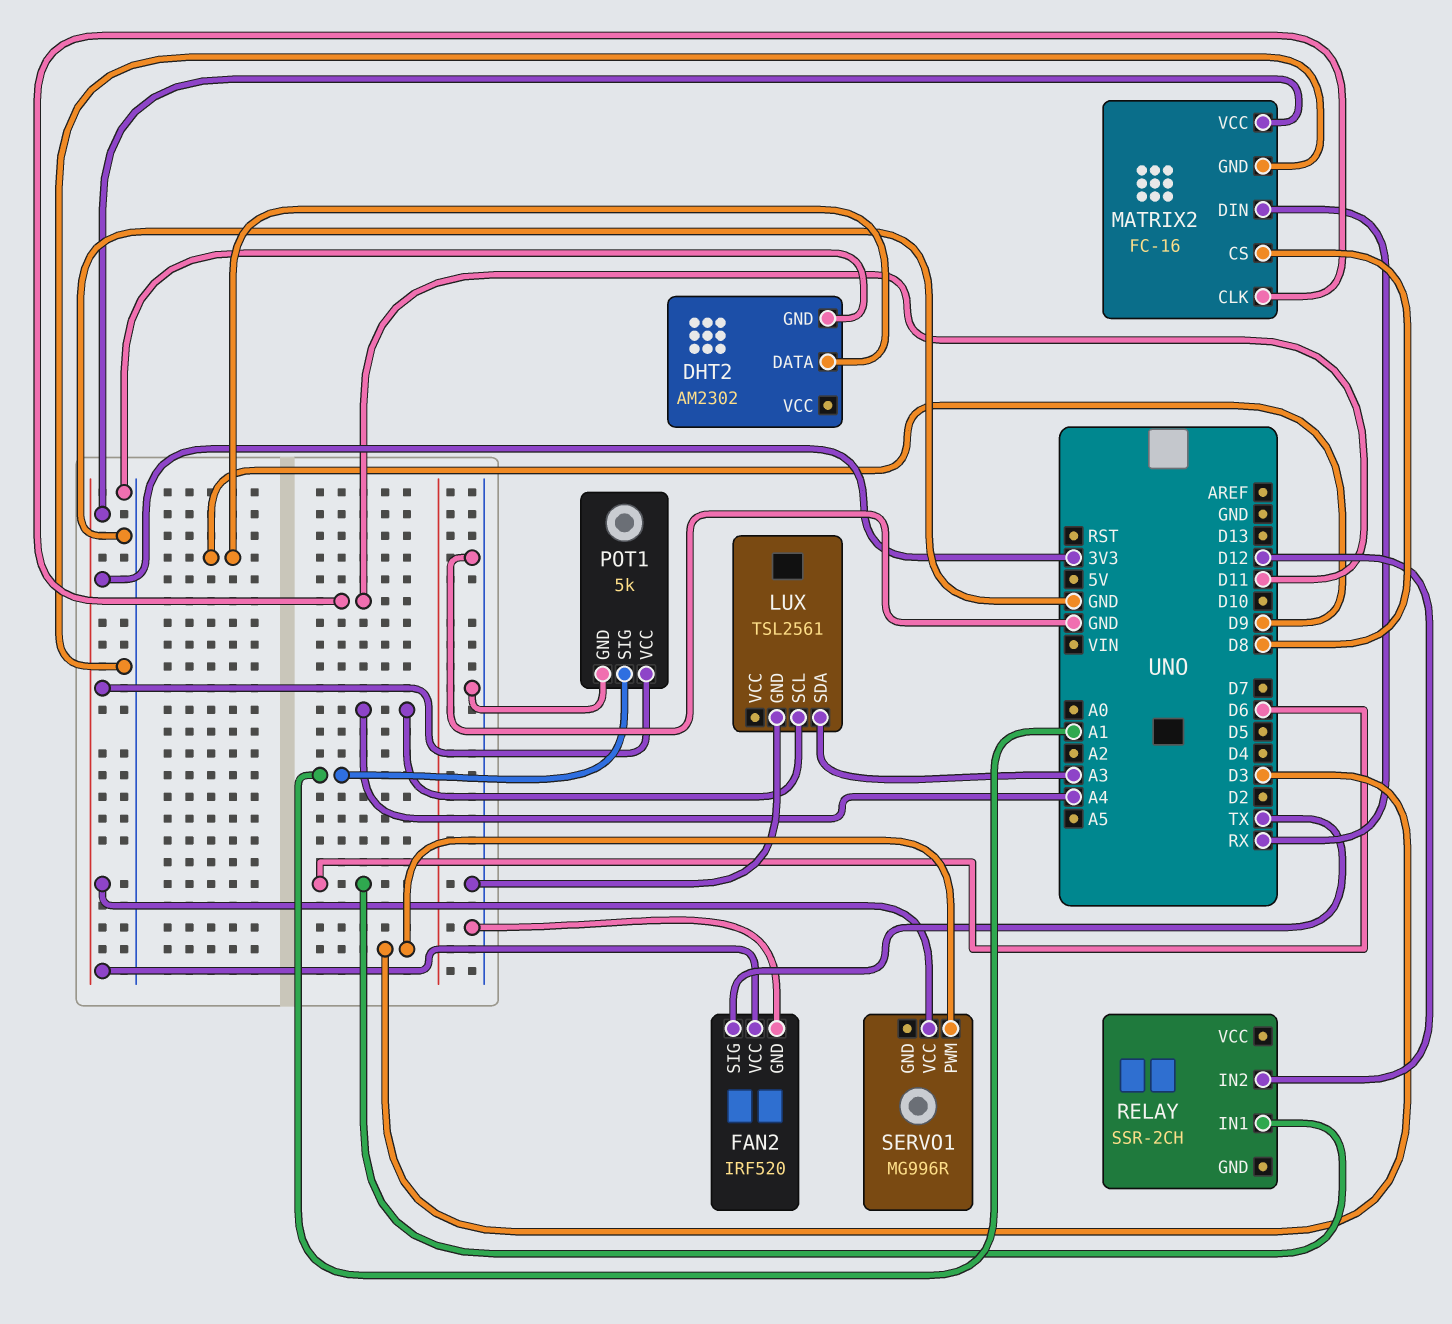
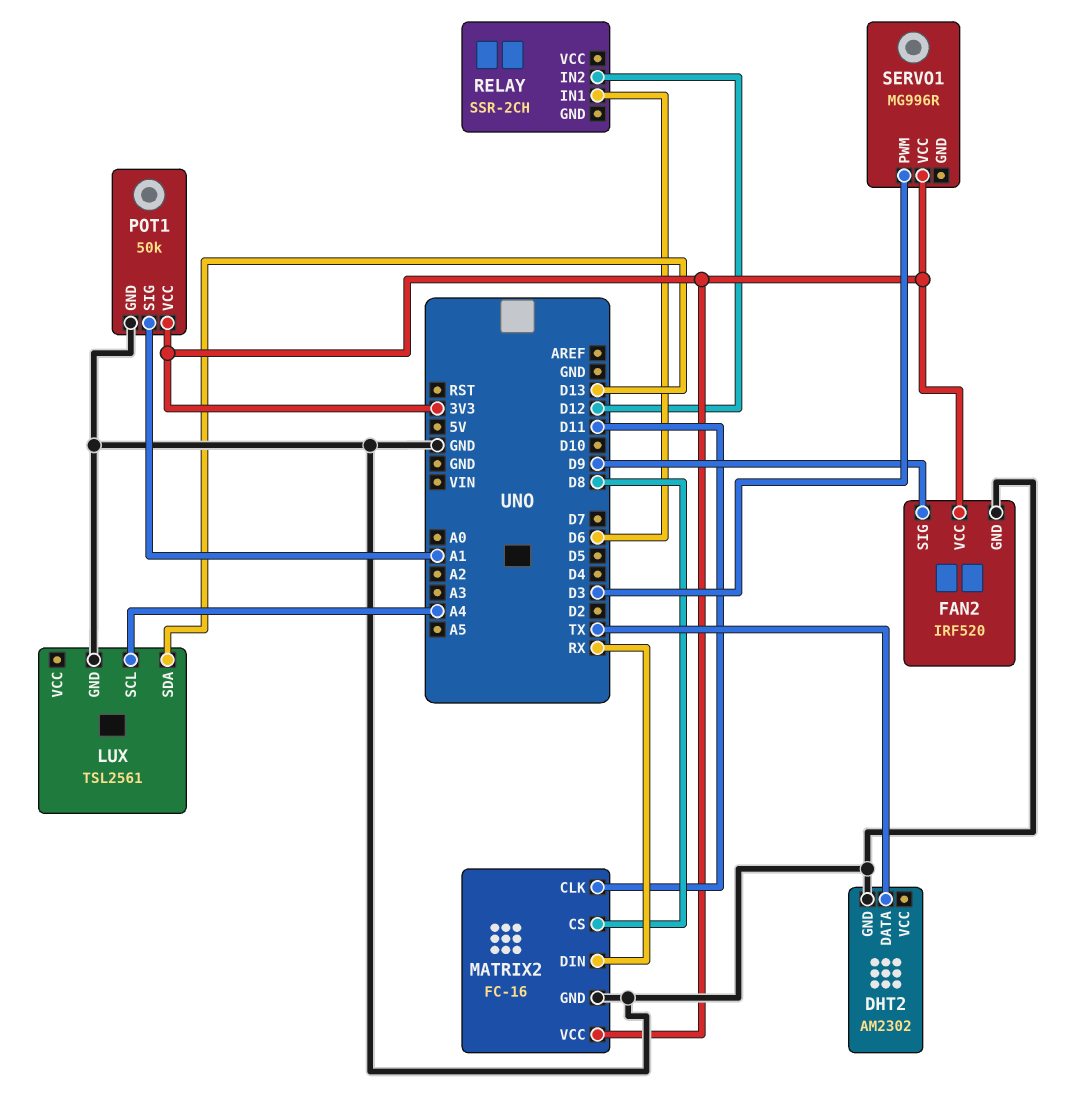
DHT2 pin DATA: D9 -> TX
FAN2 pin SIG: TX -> D9
LUX pin SDA: A3 -> D13
POT1: 5k -> 50k

